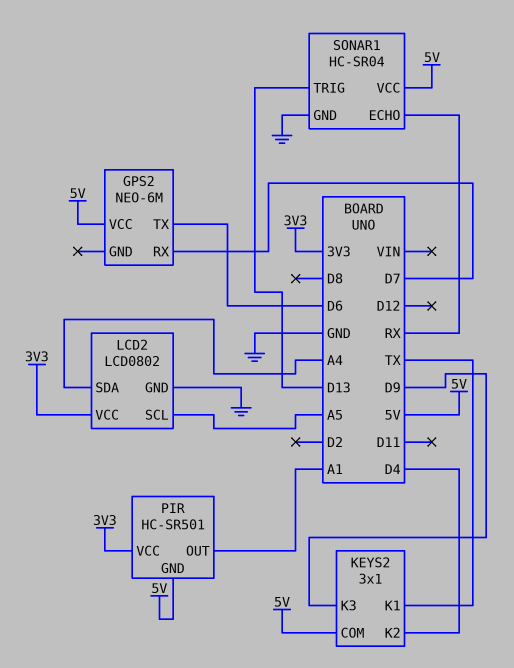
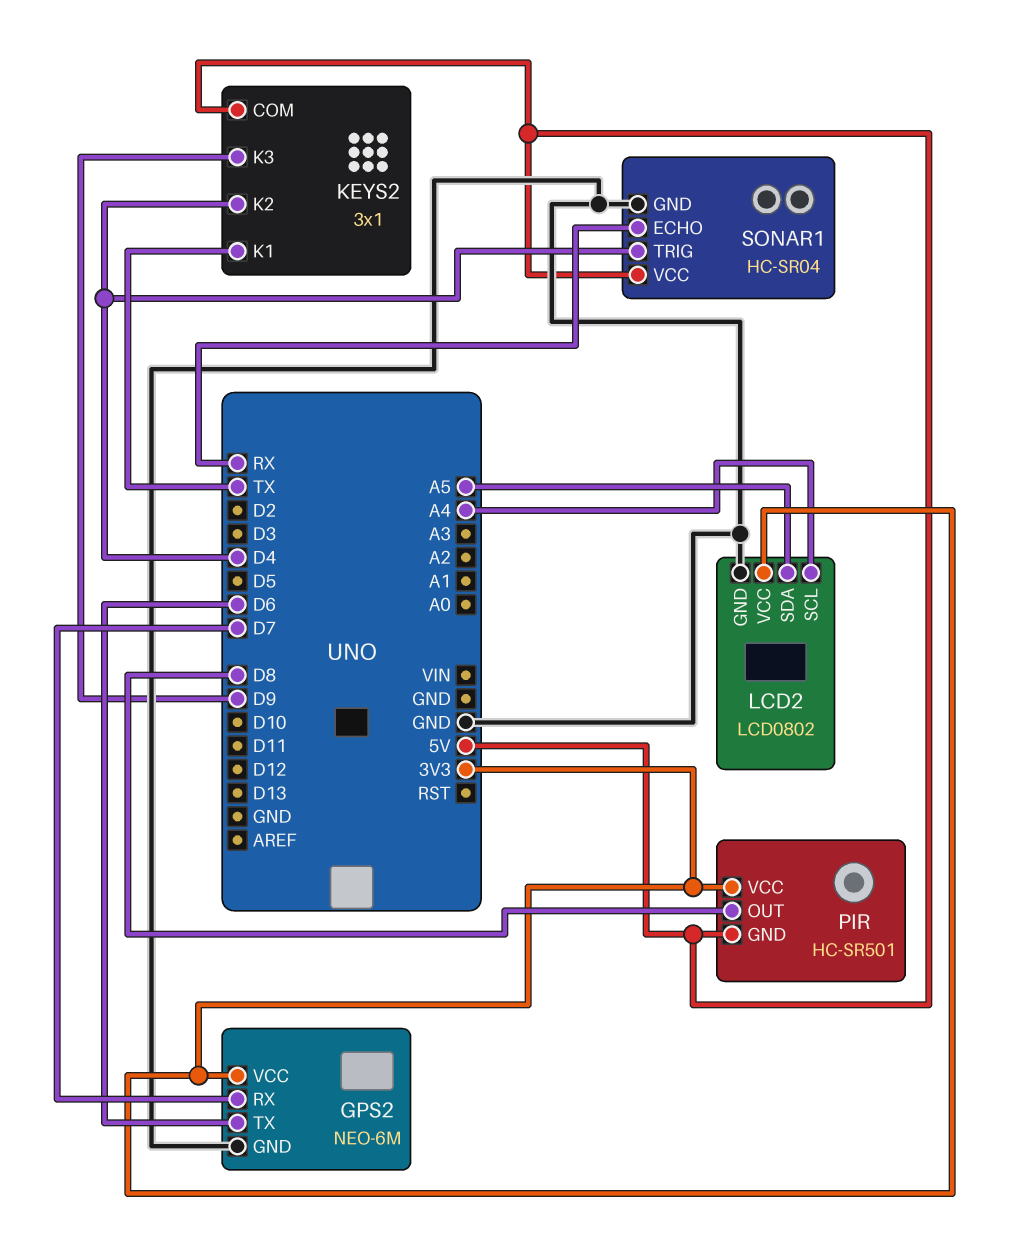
GPS2 pin GND: none -> GND
GPS2 pin VCC: 5V -> 3V3
LCD2 pin SCL: A5 -> A4
LCD2 pin SDA: A4 -> A5
PIR pin OUT: A1 -> D8
SONAR1 pin TRIG: D13 -> D4

